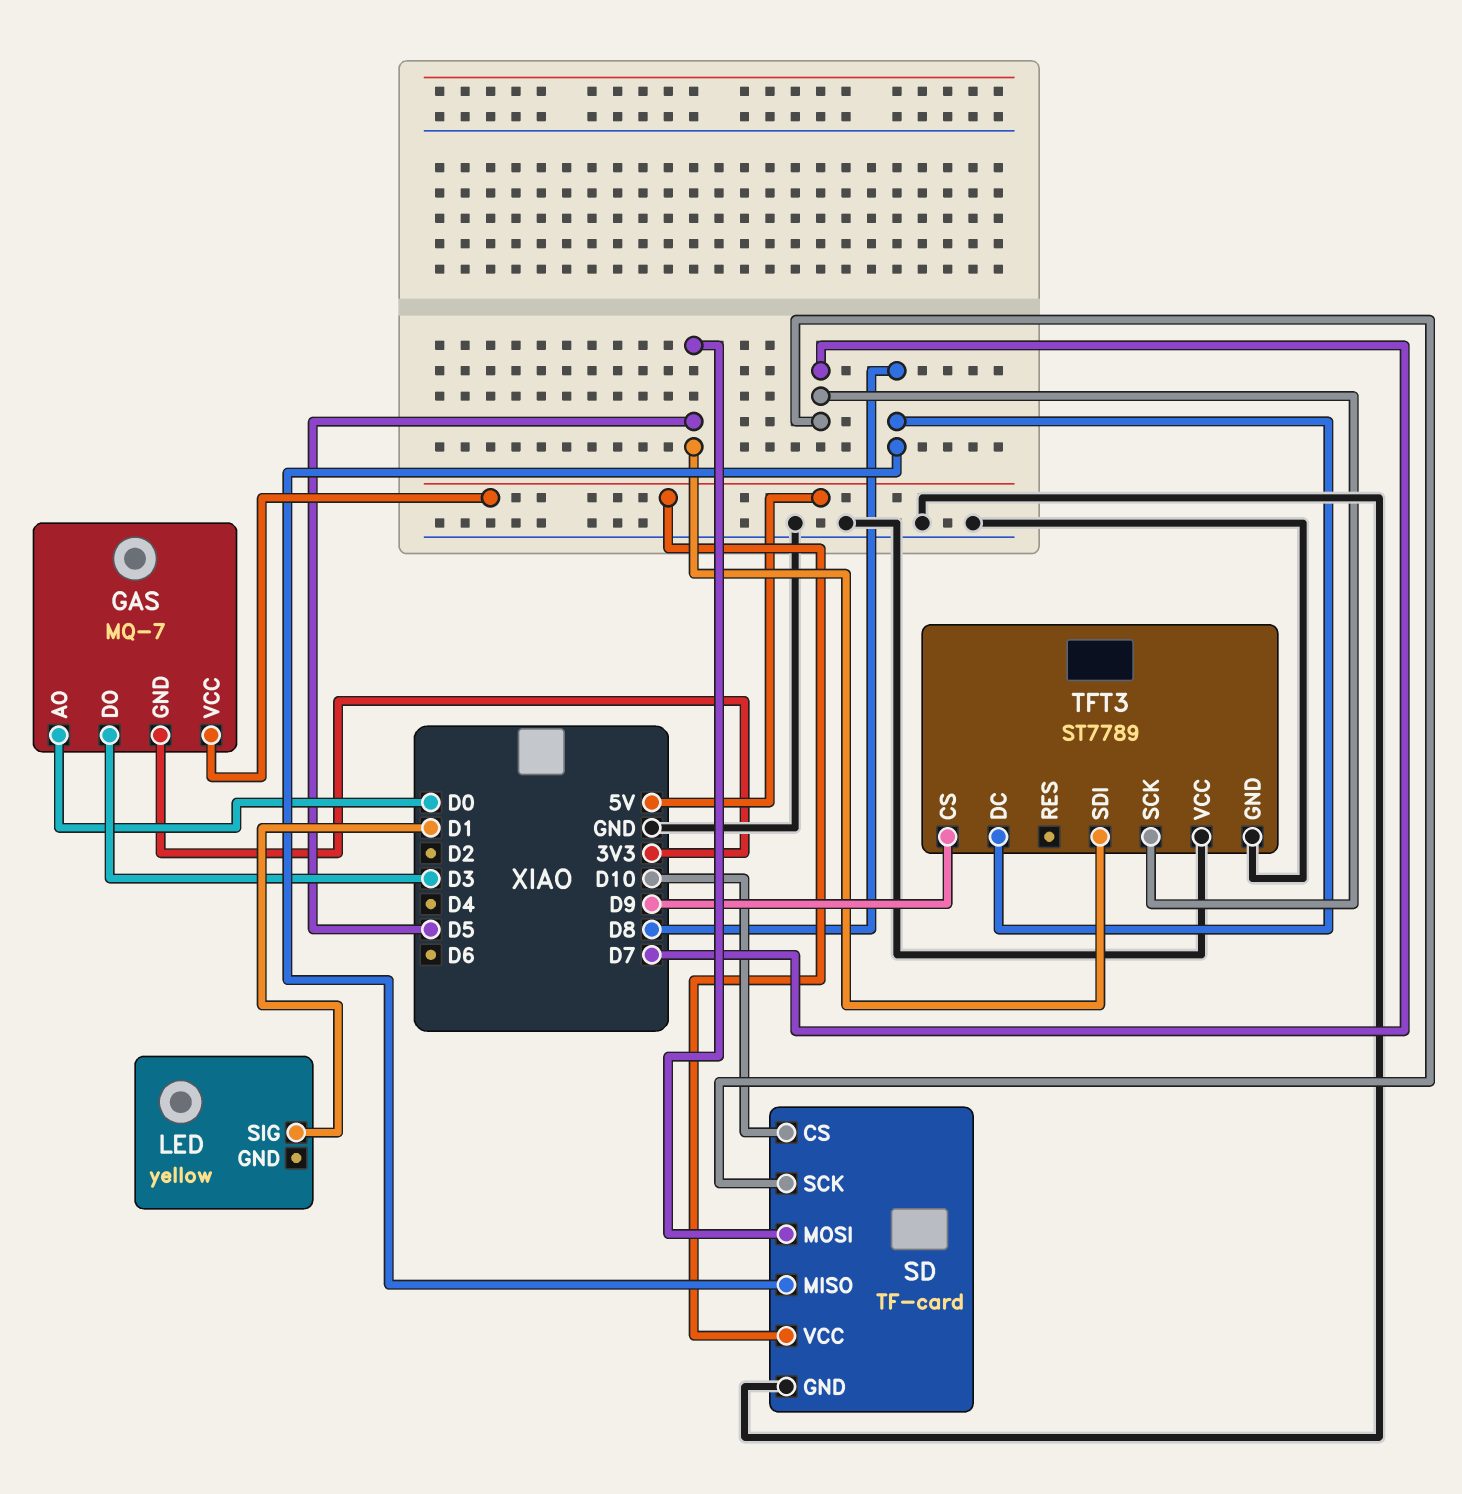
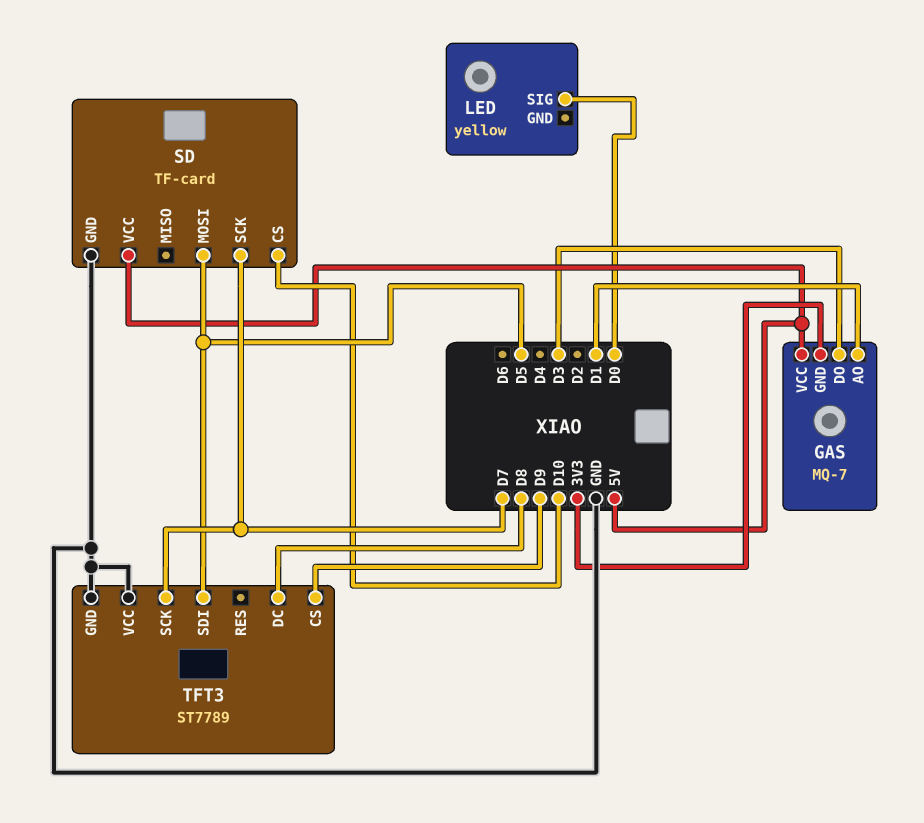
GAS pin AO: D0 -> D1
LED pin SIG: D1 -> D0
SD pin MISO: D8 -> none

